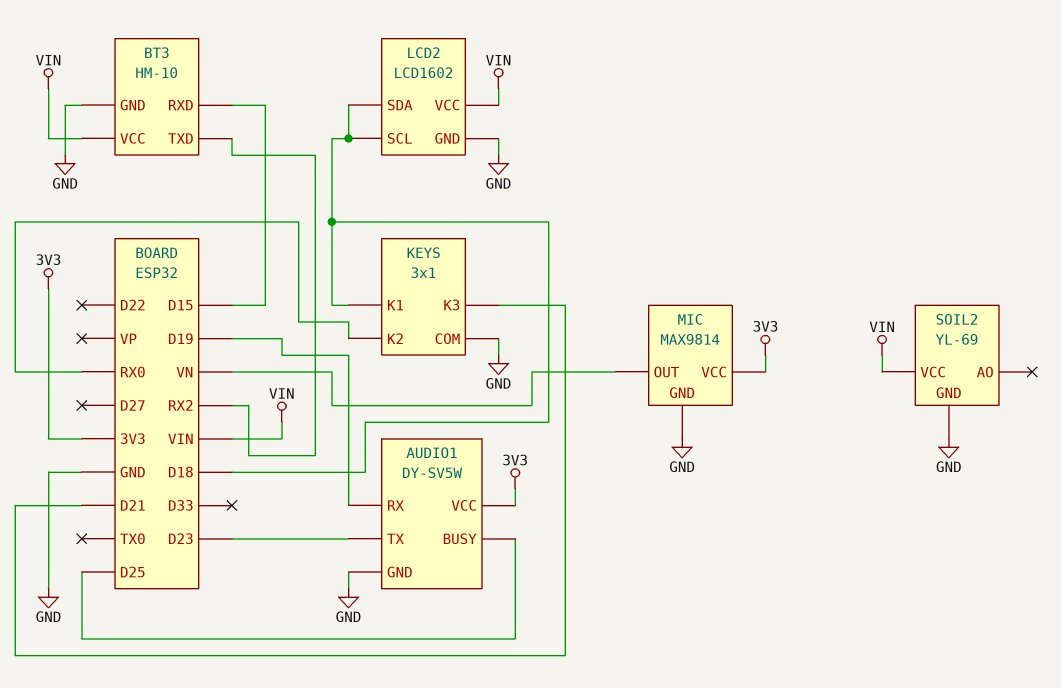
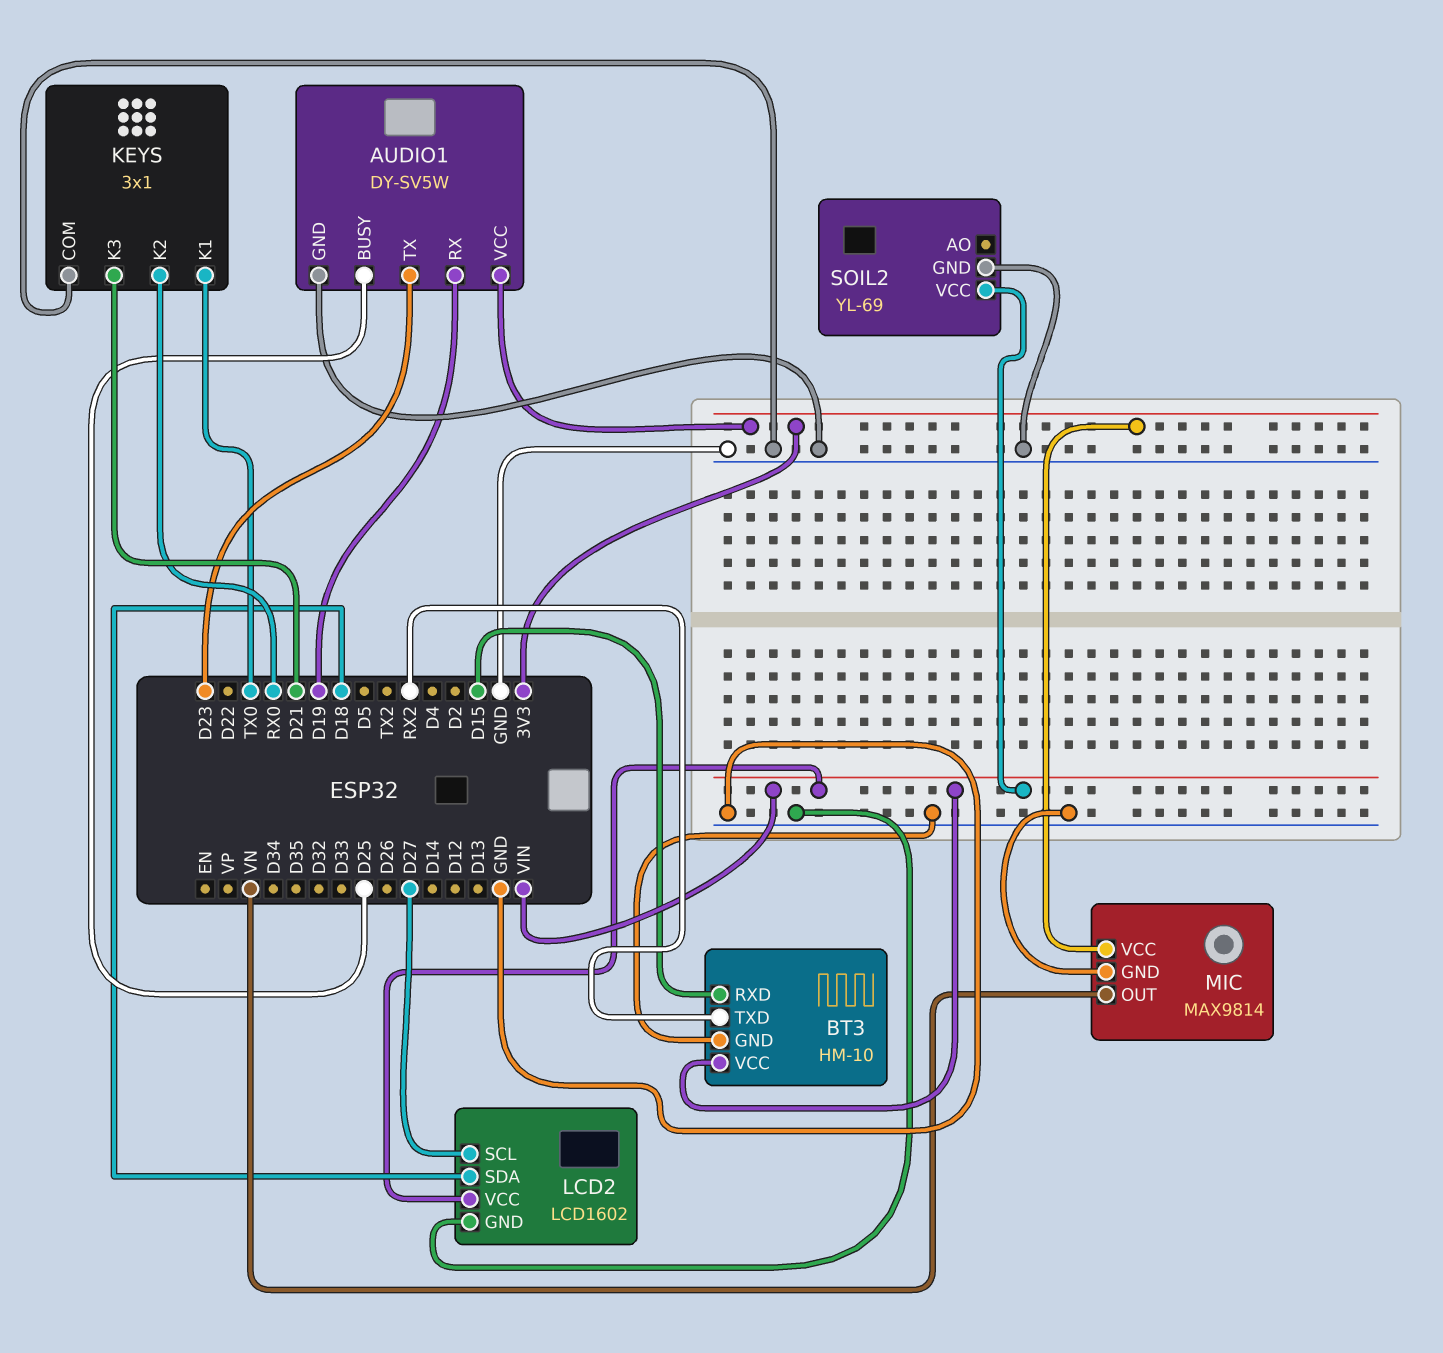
KEYS pin K1: D18 -> TX0
LCD2 pin SCL: D18 -> D27

